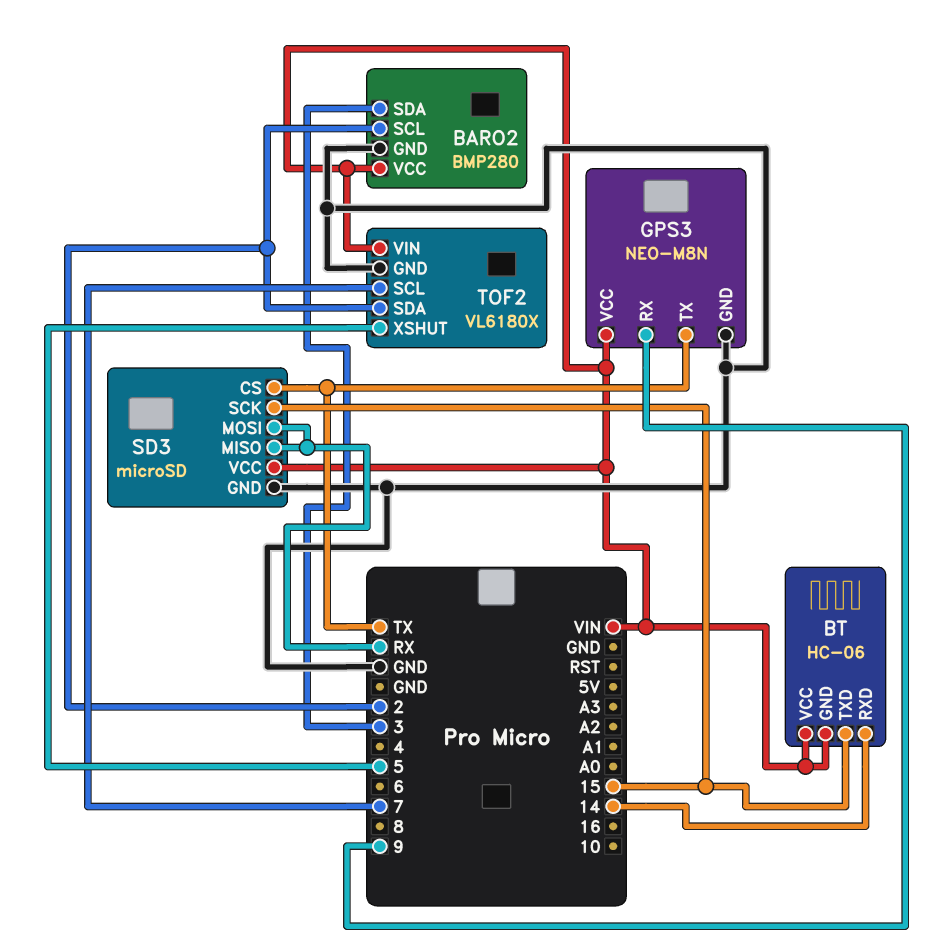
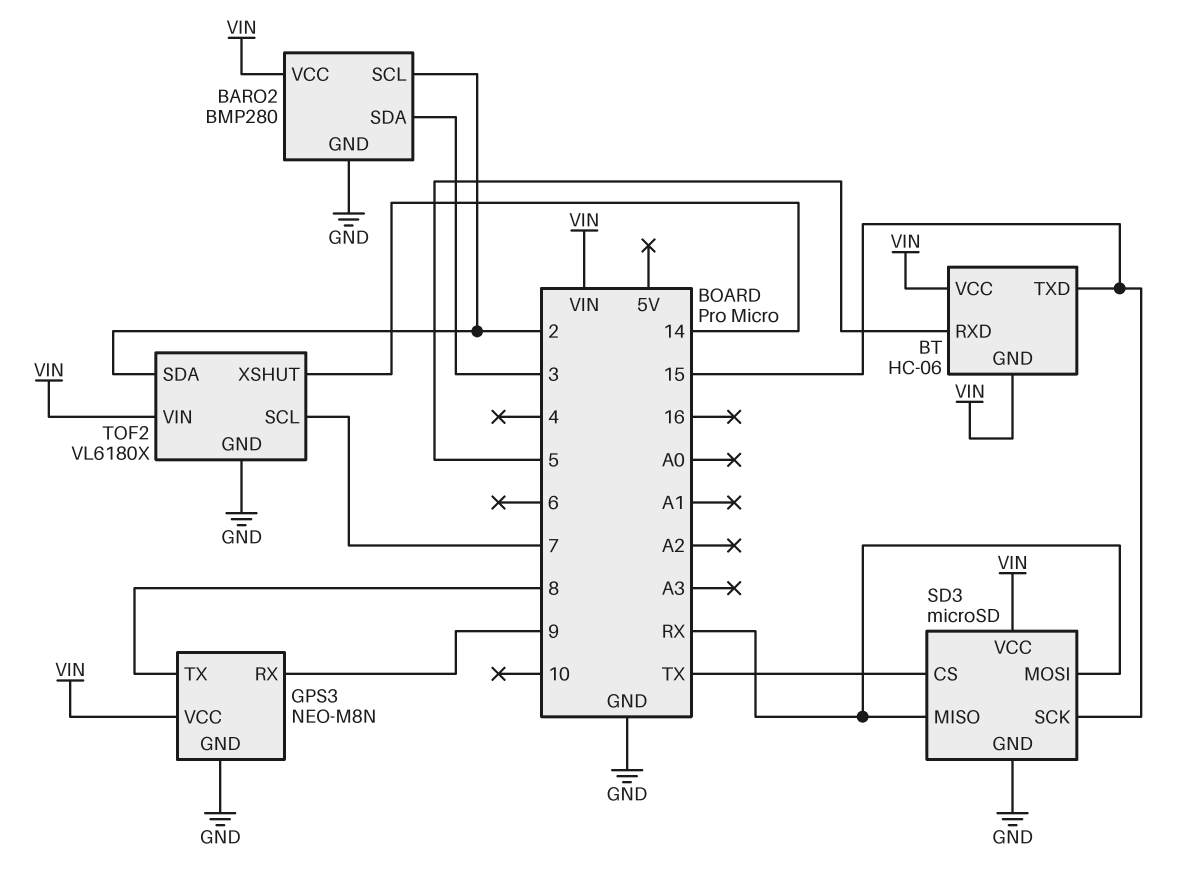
BT pin RXD: 14 -> 5
GPS3 pin TX: TX -> 8
TOF2 pin XSHUT: 5 -> 14

